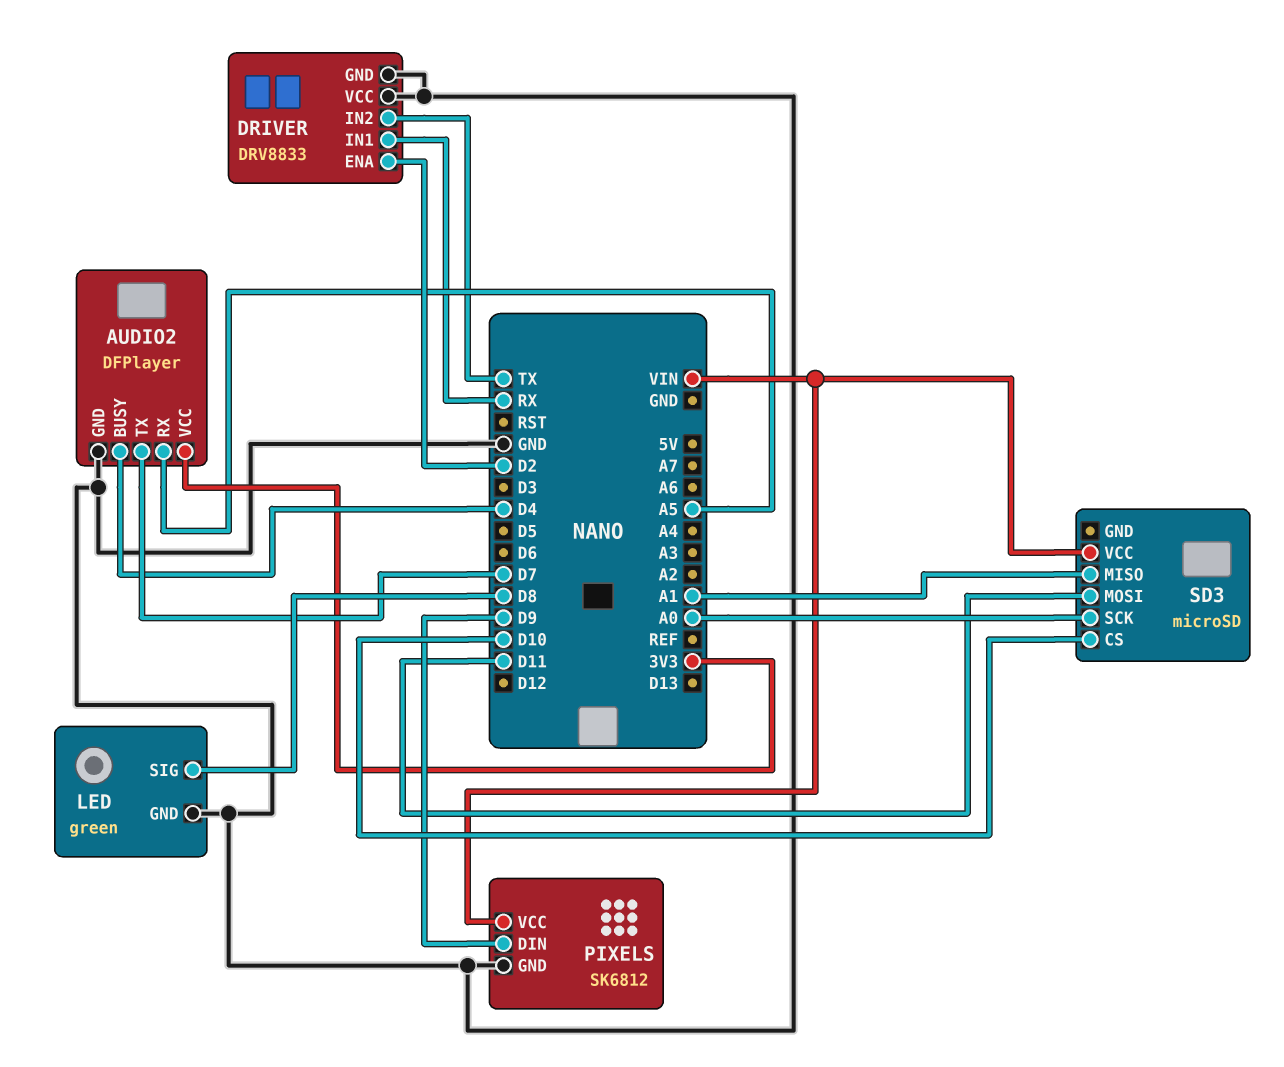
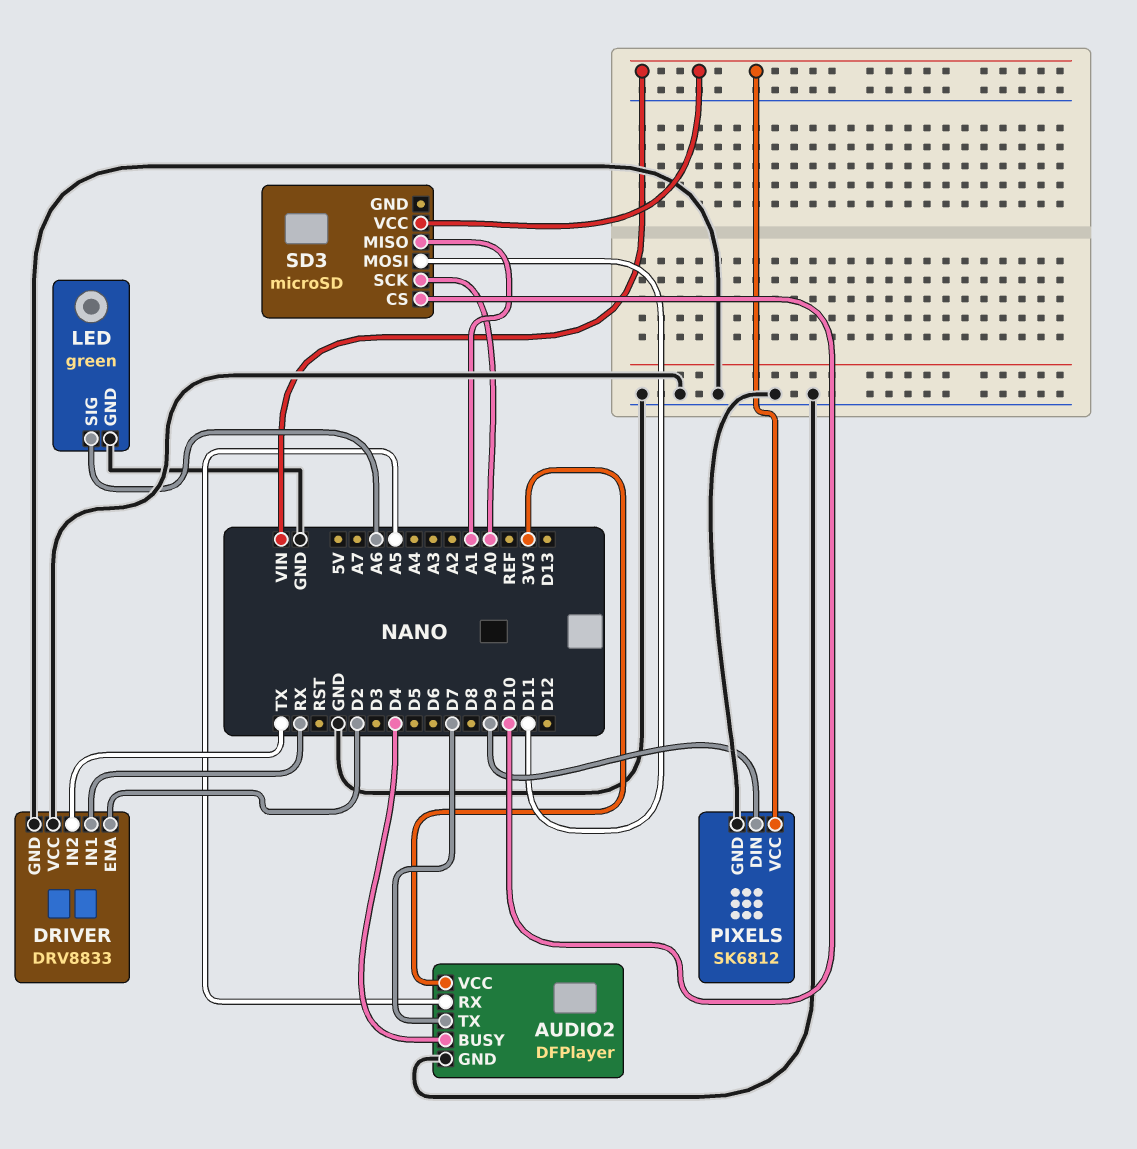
LED pin SIG: D8 -> A6

